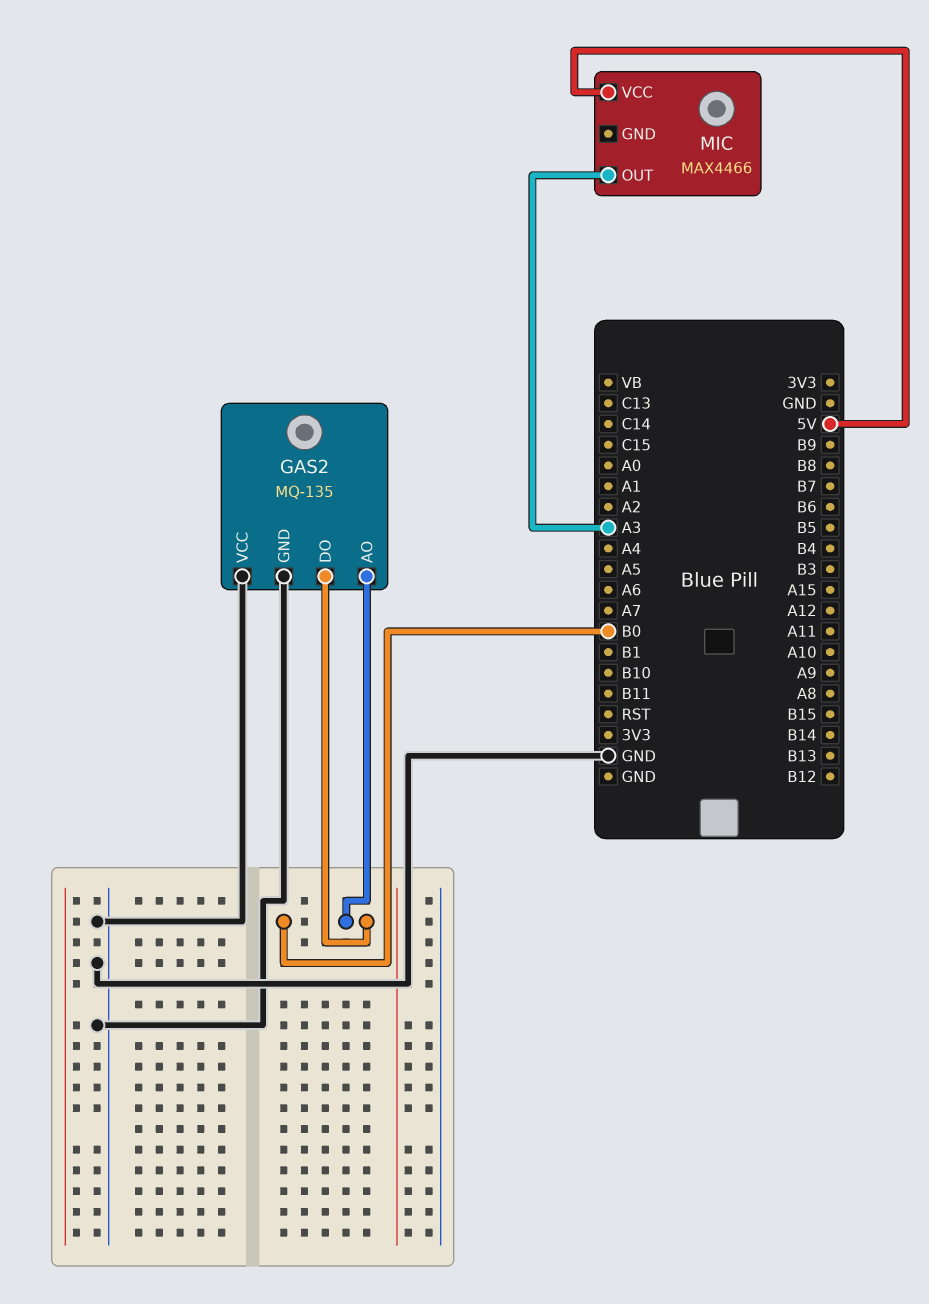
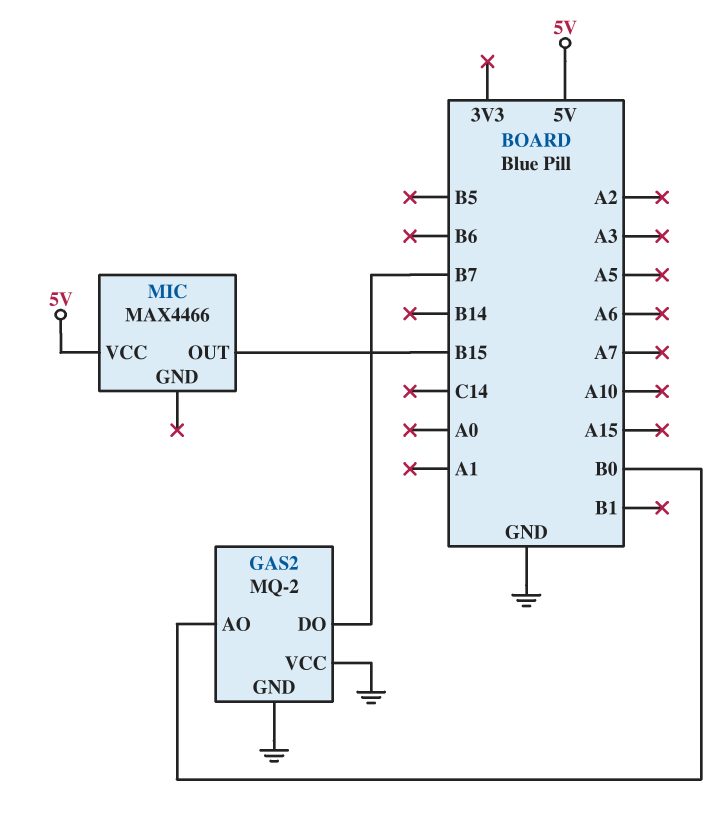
GAS2: MQ-135 -> MQ-2
GAS2 pin DO: B0 -> B7
MIC pin OUT: A3 -> B15

